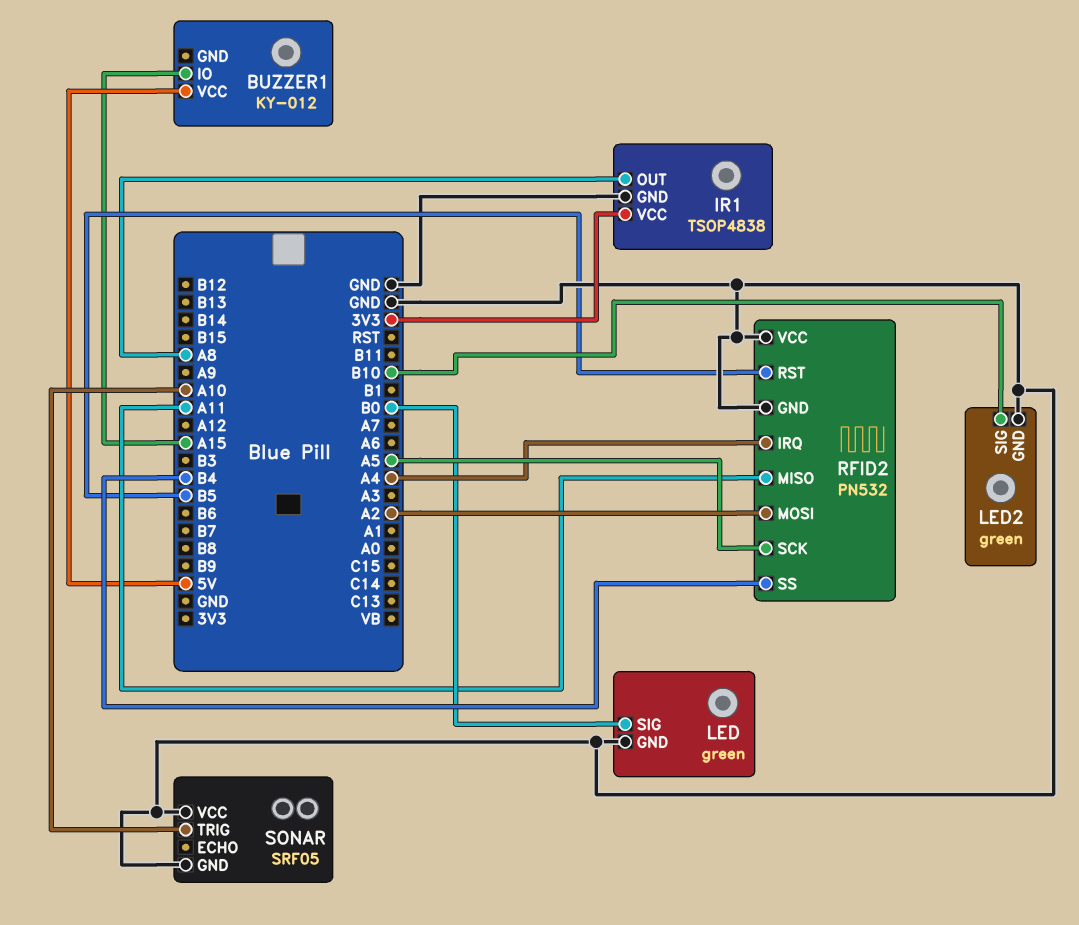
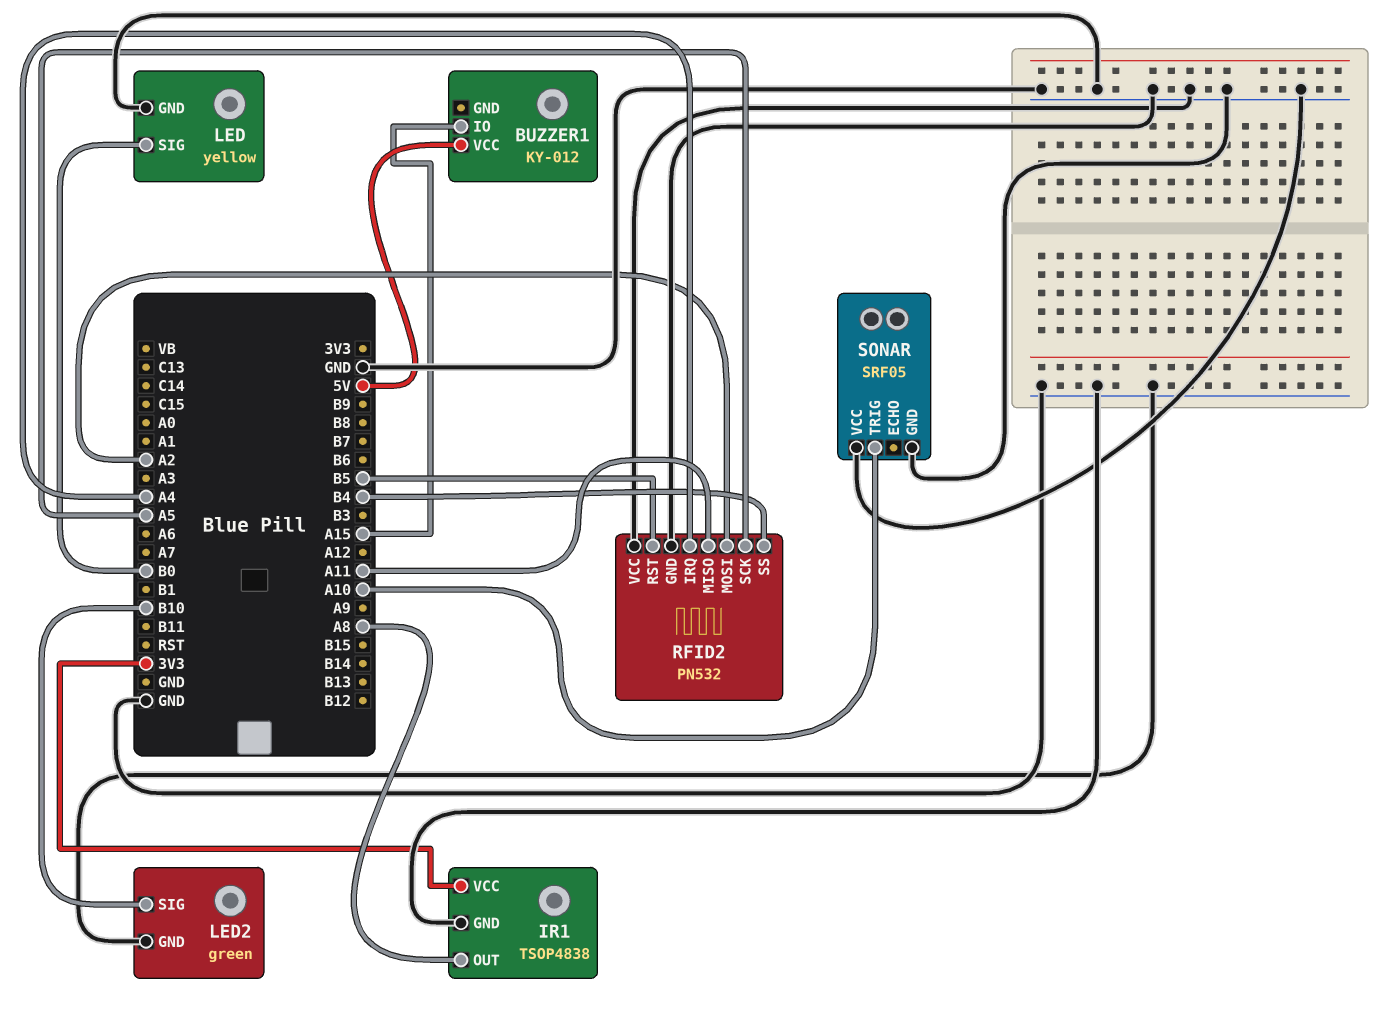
LED: green -> yellow

